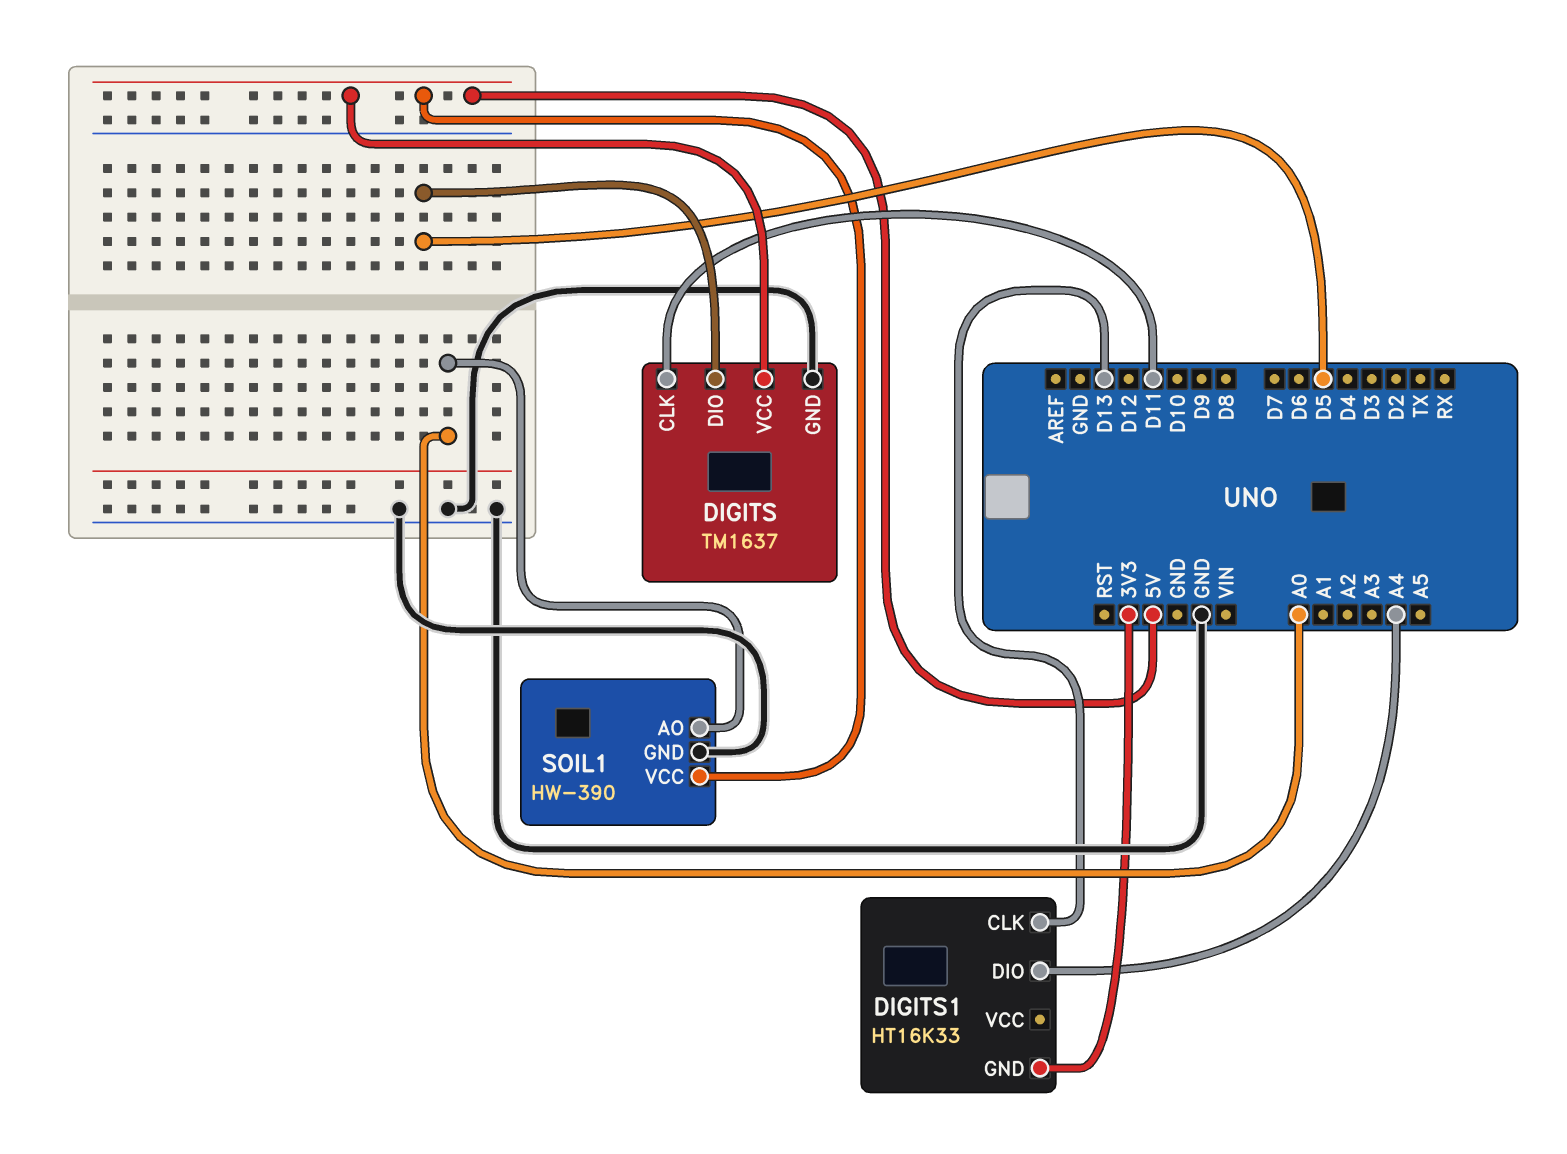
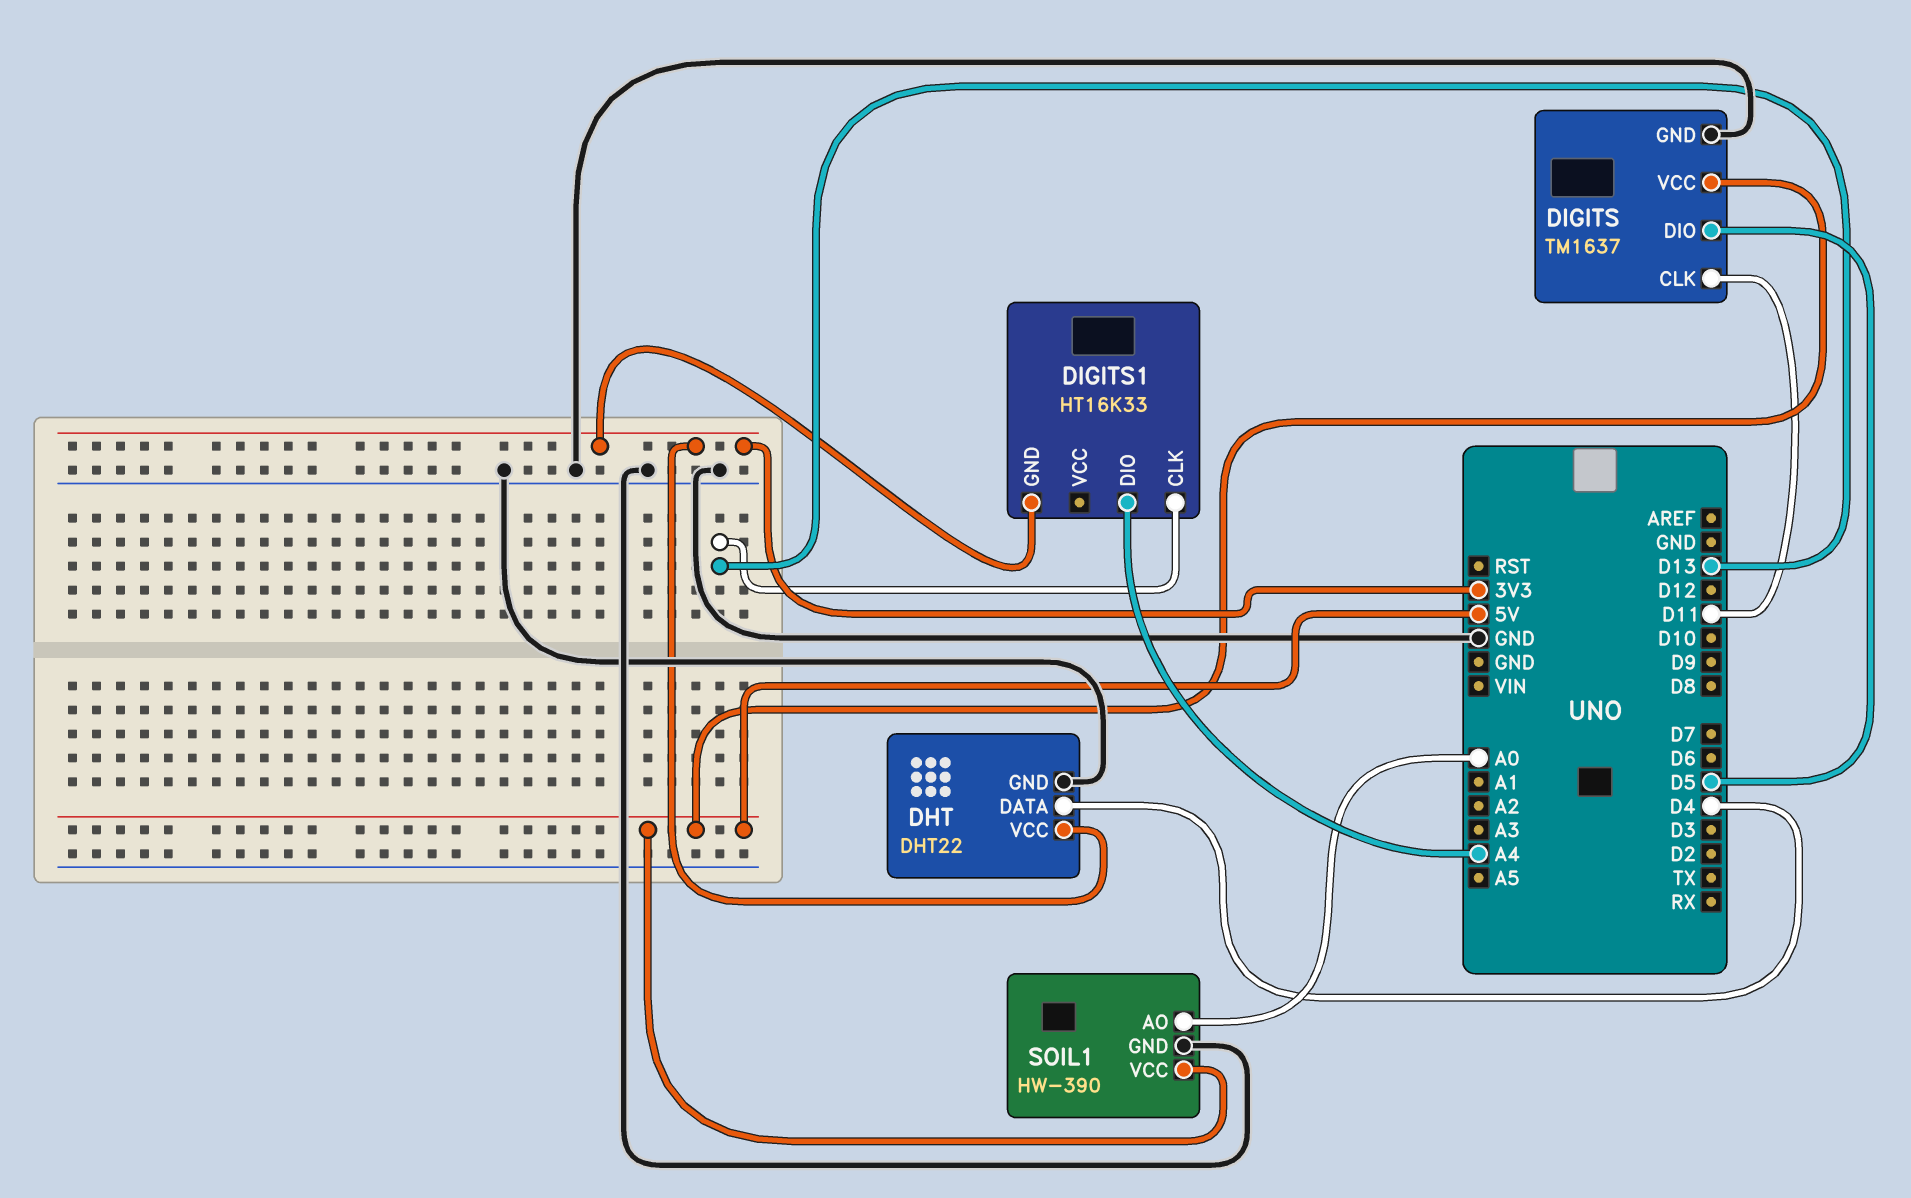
DHT: none -> DHT22
DHT pin DATA: none -> D4
DHT pin GND: none -> GND
DHT pin VCC: none -> 3V3

